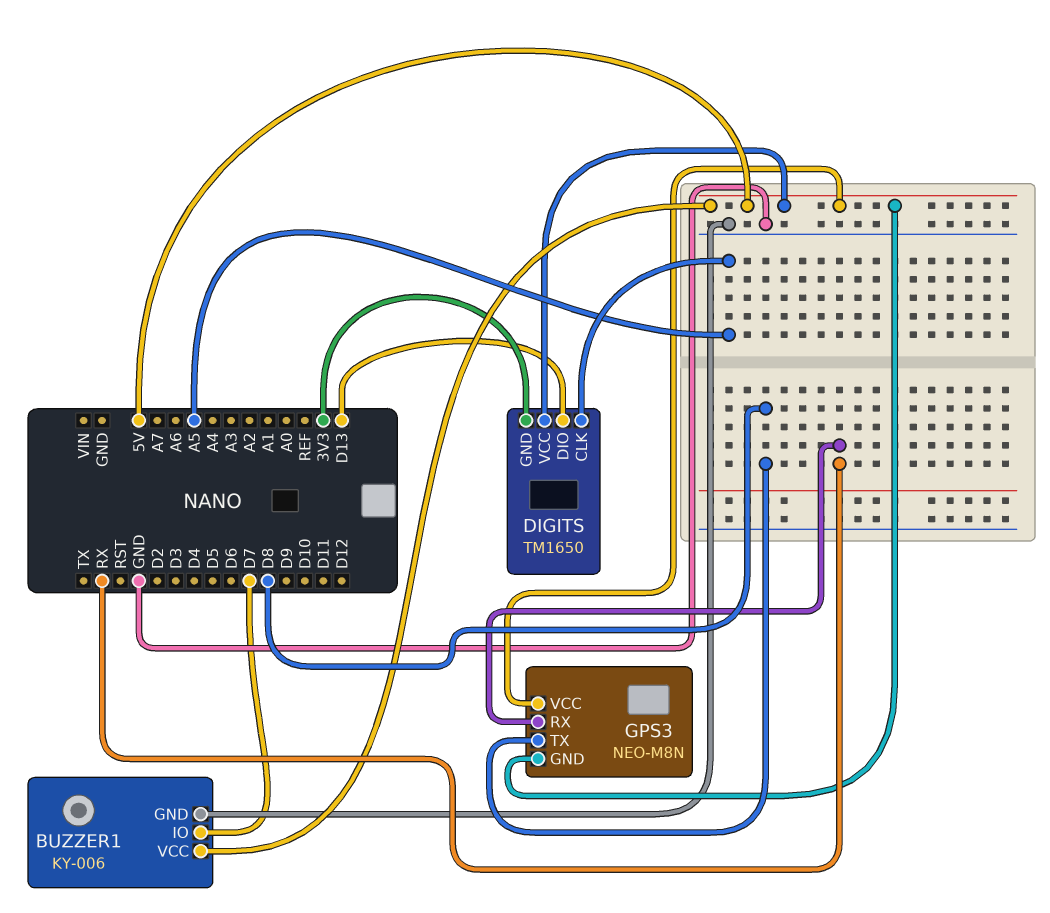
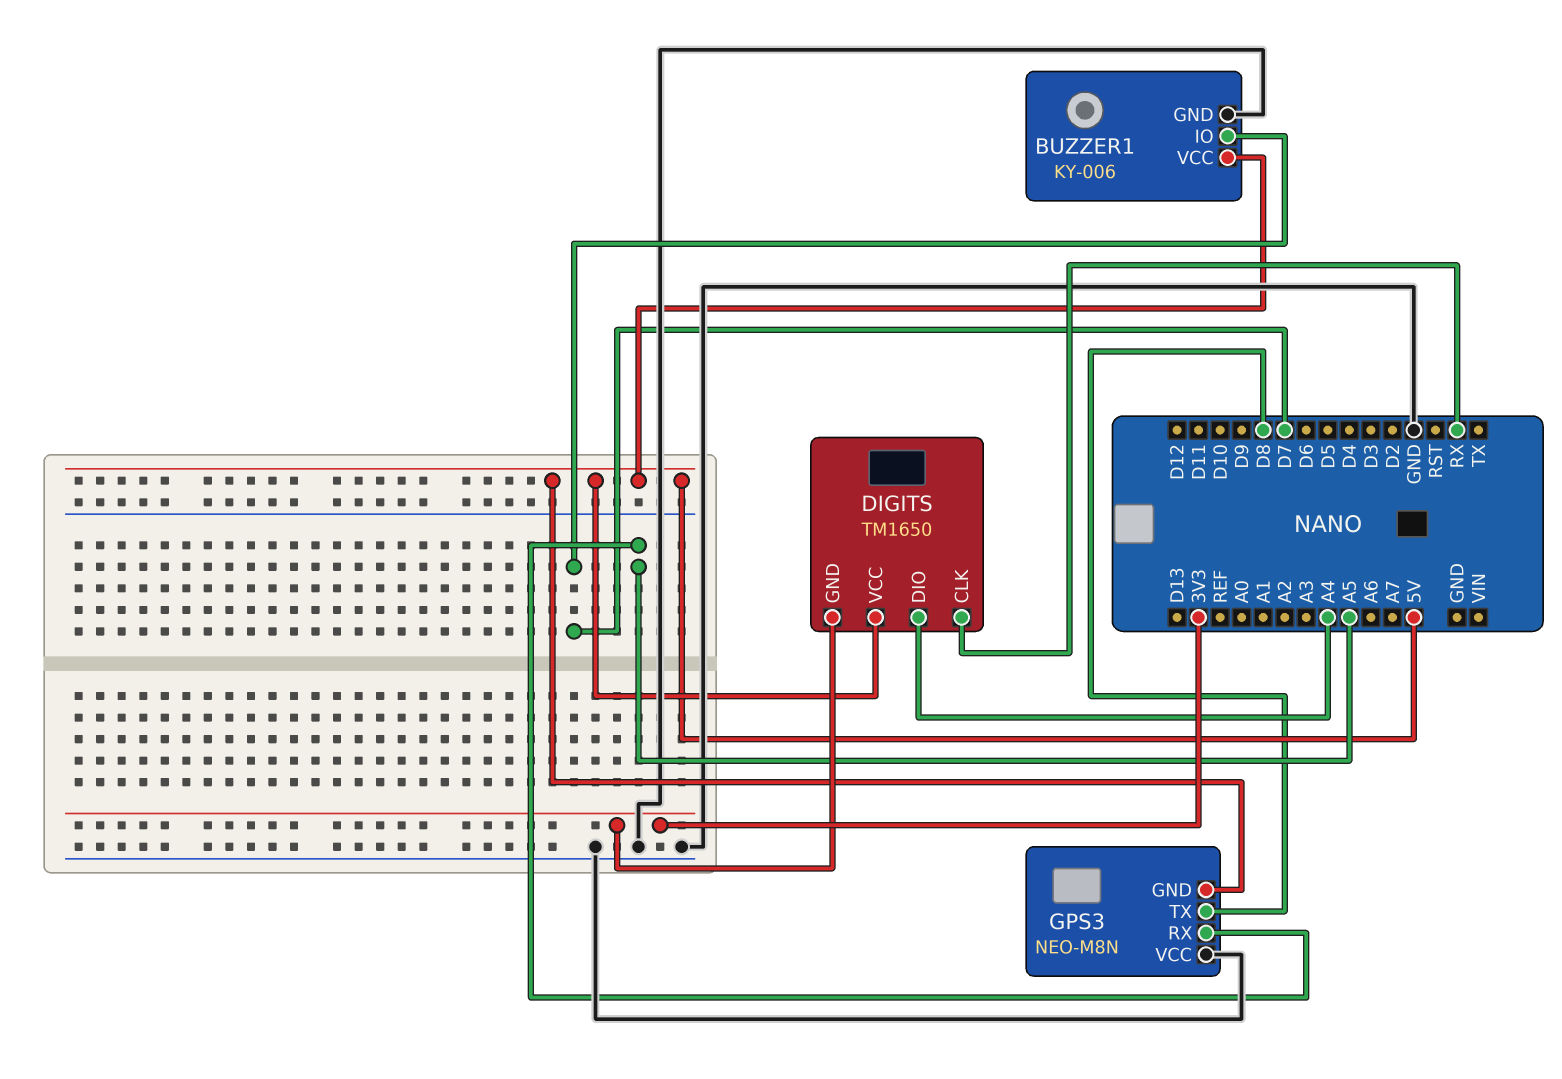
DIGITS pin CLK: A5 -> RX
DIGITS pin DIO: D13 -> A4
GPS3 pin RX: RX -> A5
GPS3 pin VCC: 5V -> GND

